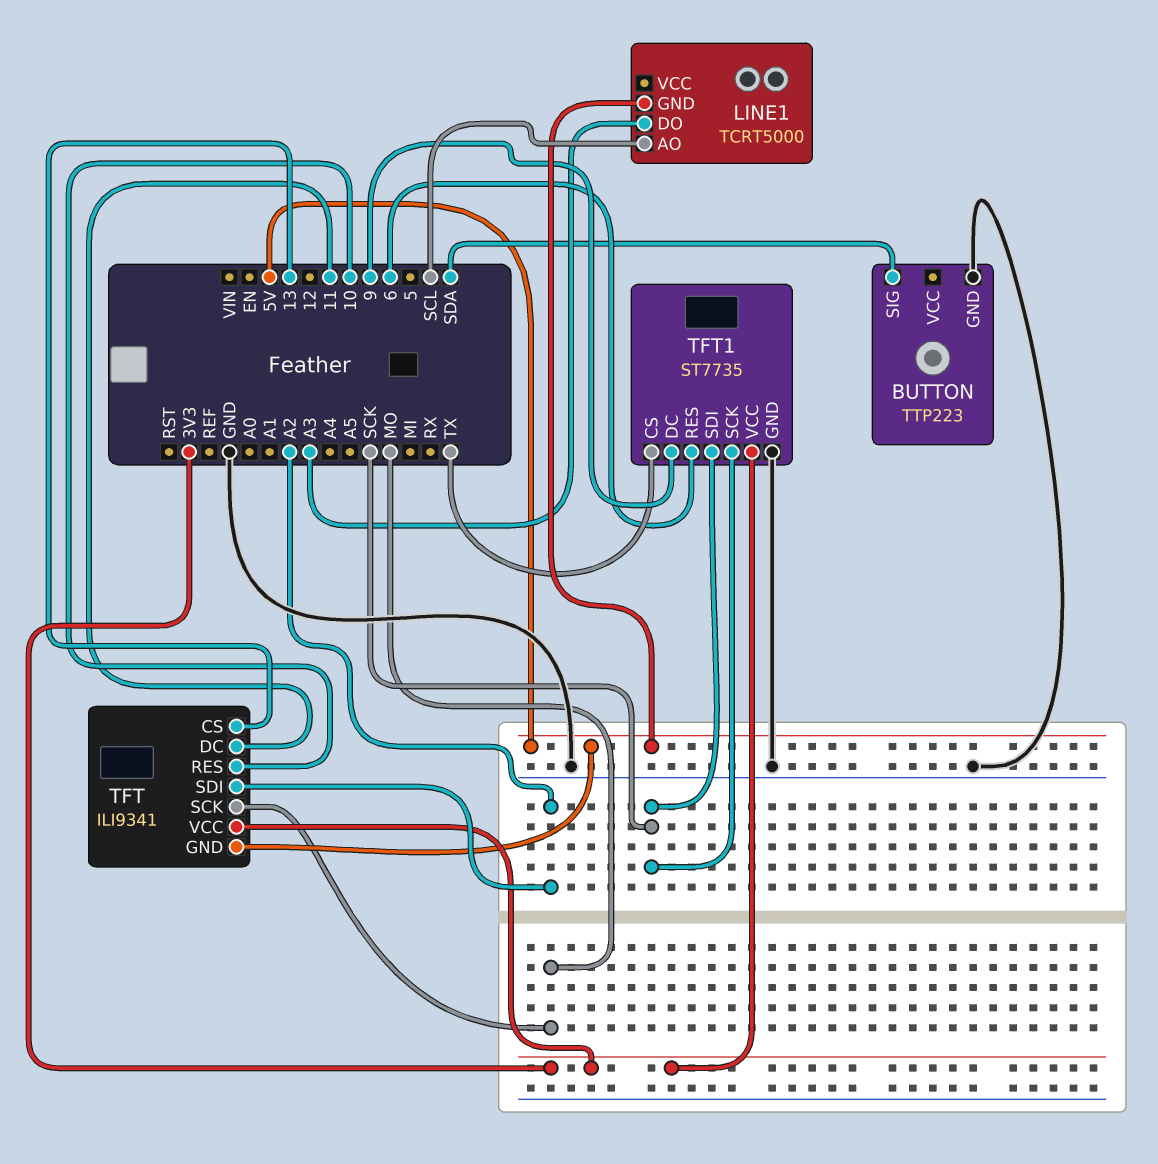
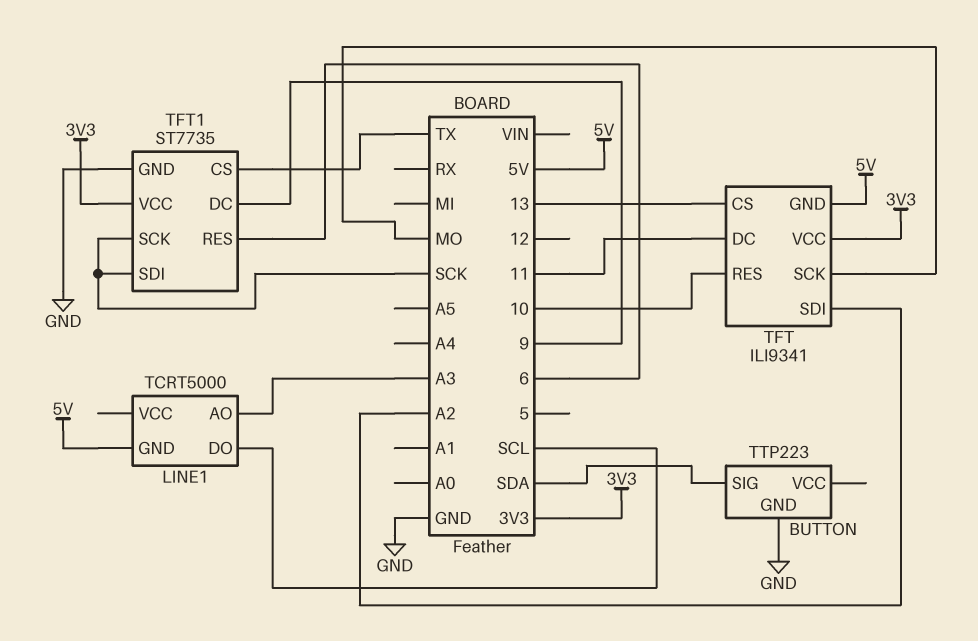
LINE1 pin AO: SCL -> A3
LINE1 pin DO: A3 -> SCL

